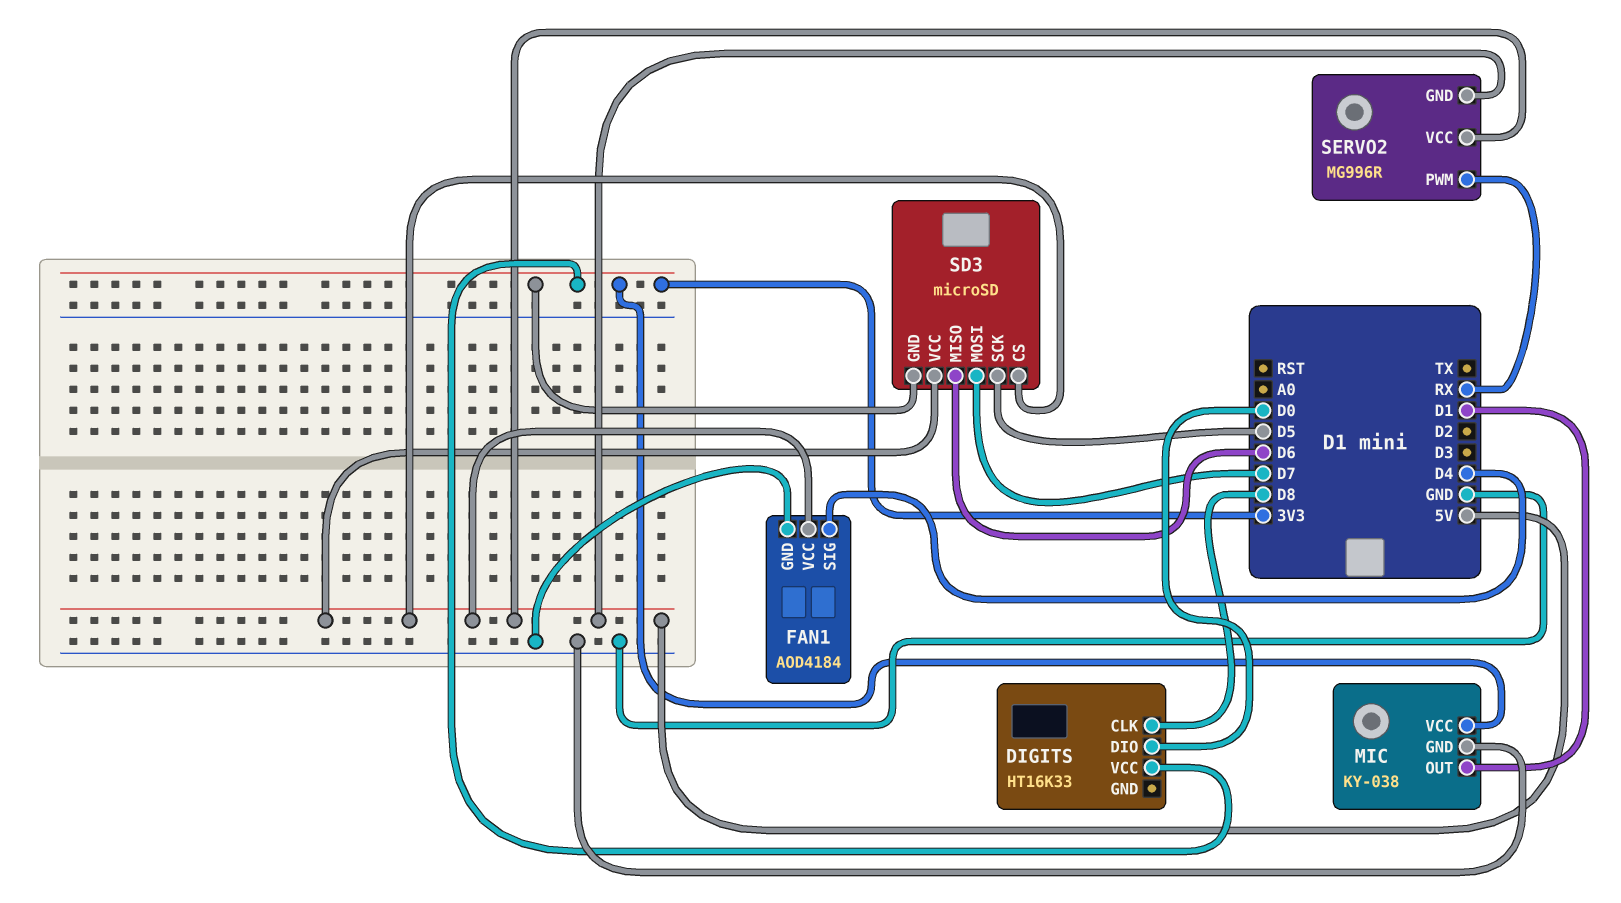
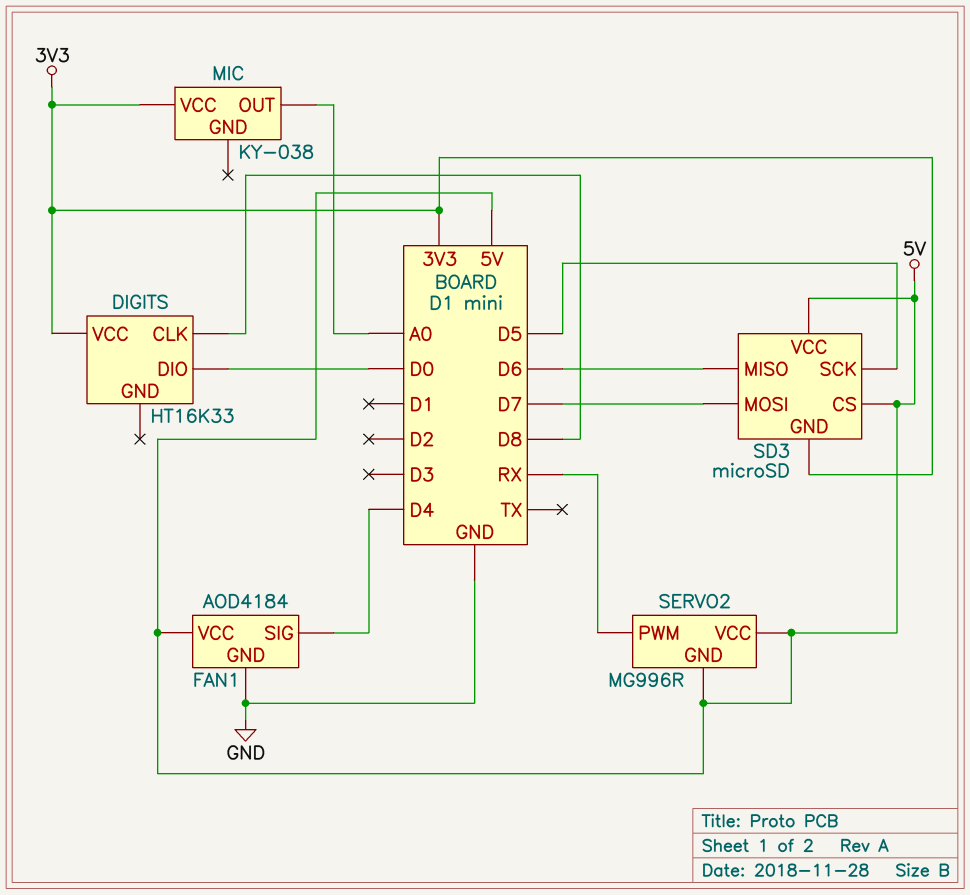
MIC pin GND: GND -> none
MIC pin OUT: D1 -> A0

